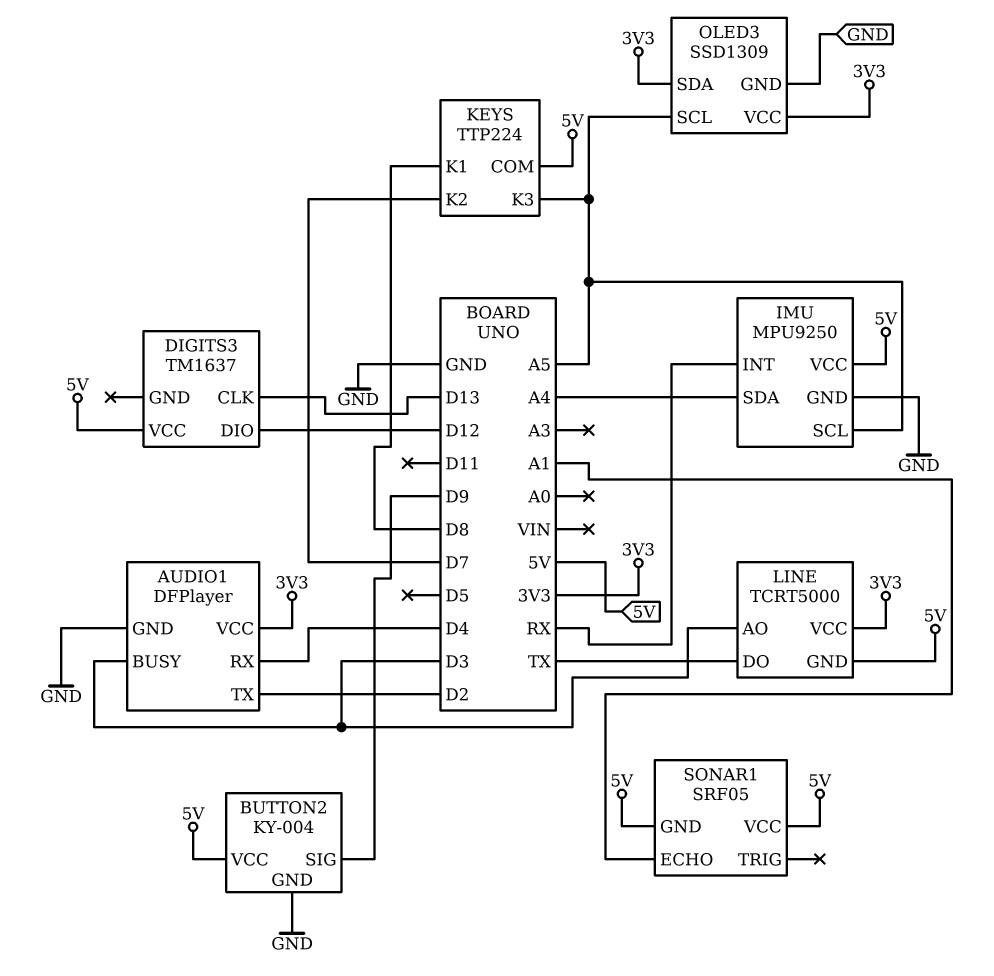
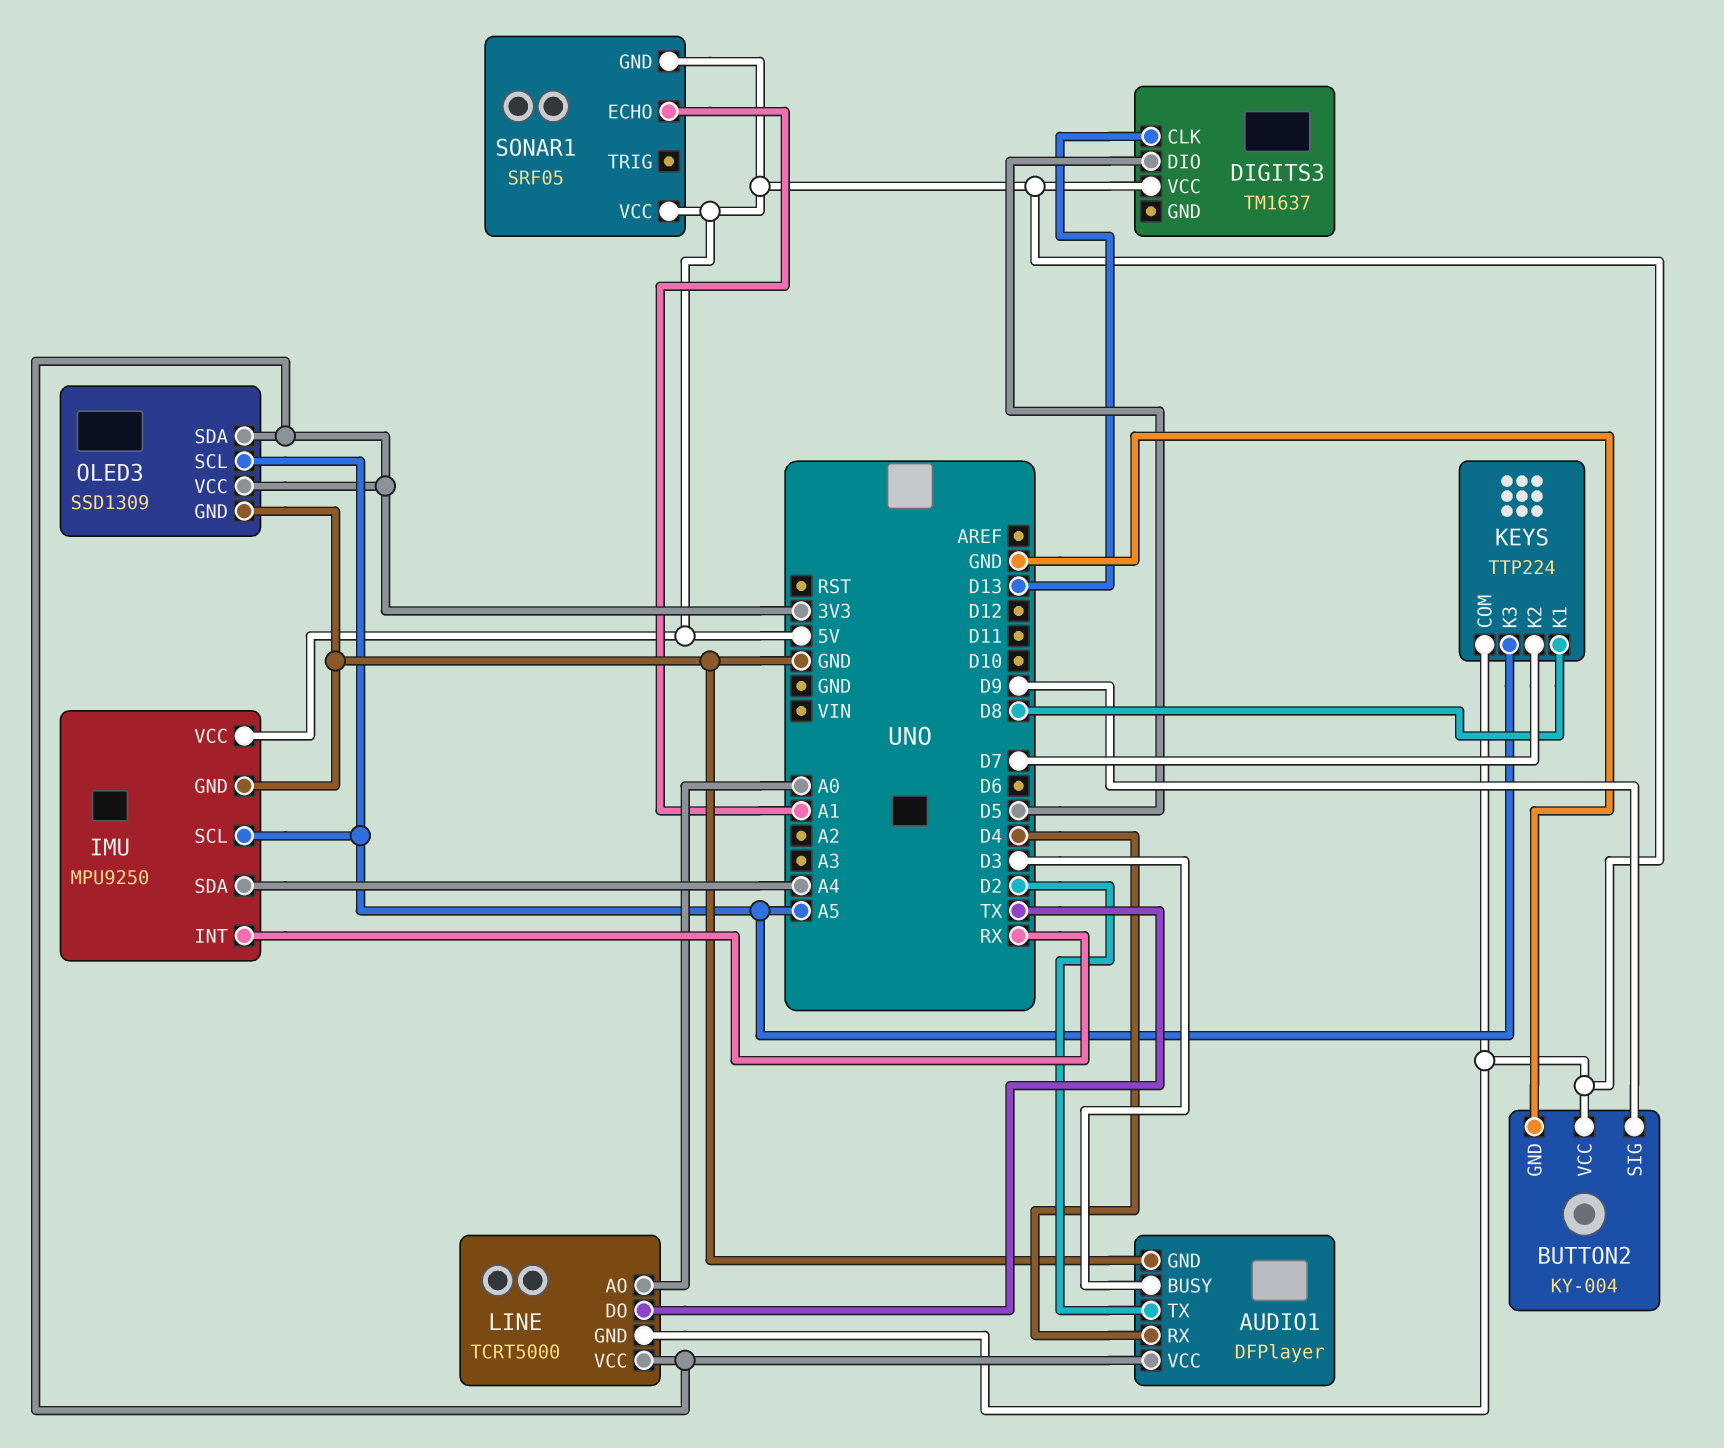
DIGITS3 pin DIO: D12 -> D5
LINE pin AO: D3 -> A0

